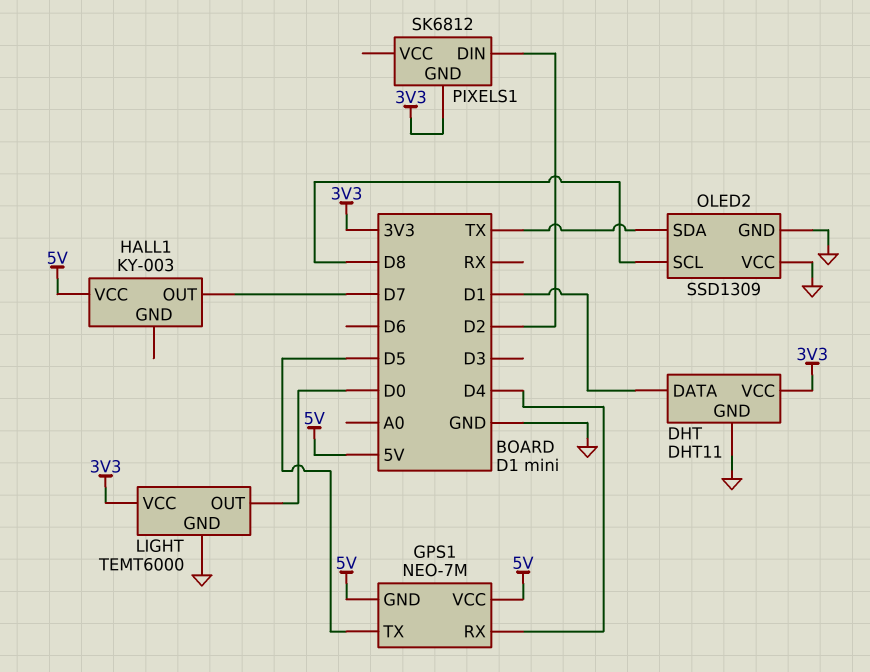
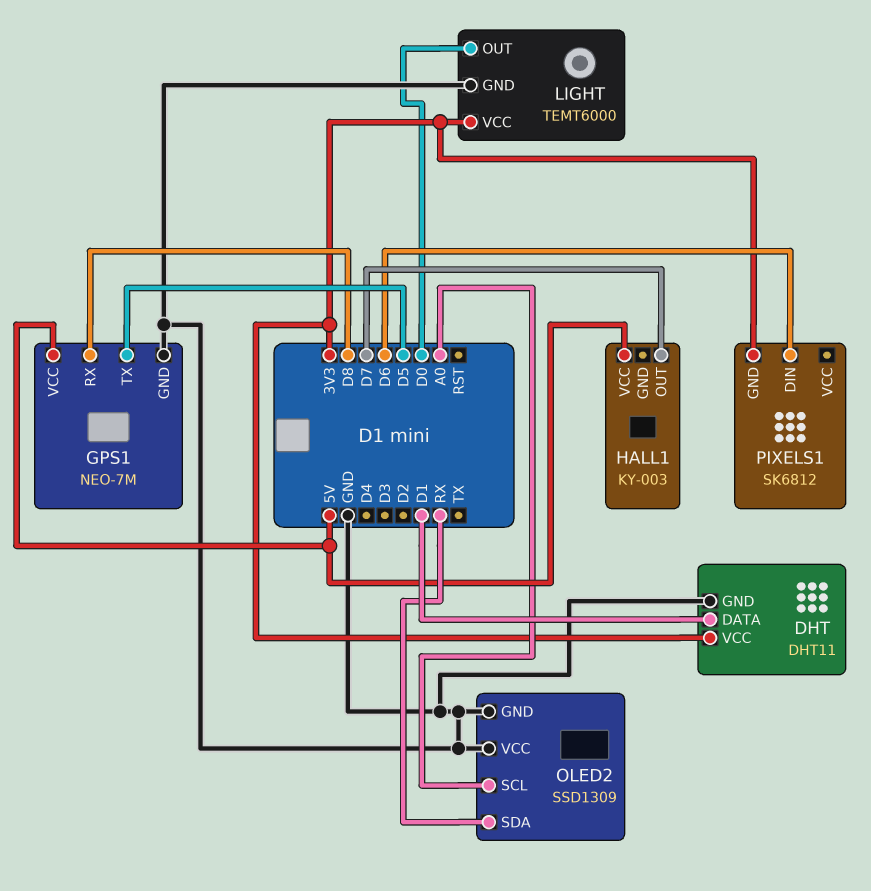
GPS1 pin GND: 5V -> GND
GPS1 pin RX: D4 -> D8
OLED2 pin SCL: D8 -> A0
OLED2 pin SDA: TX -> RX
PIXELS1 pin DIN: D2 -> D6

